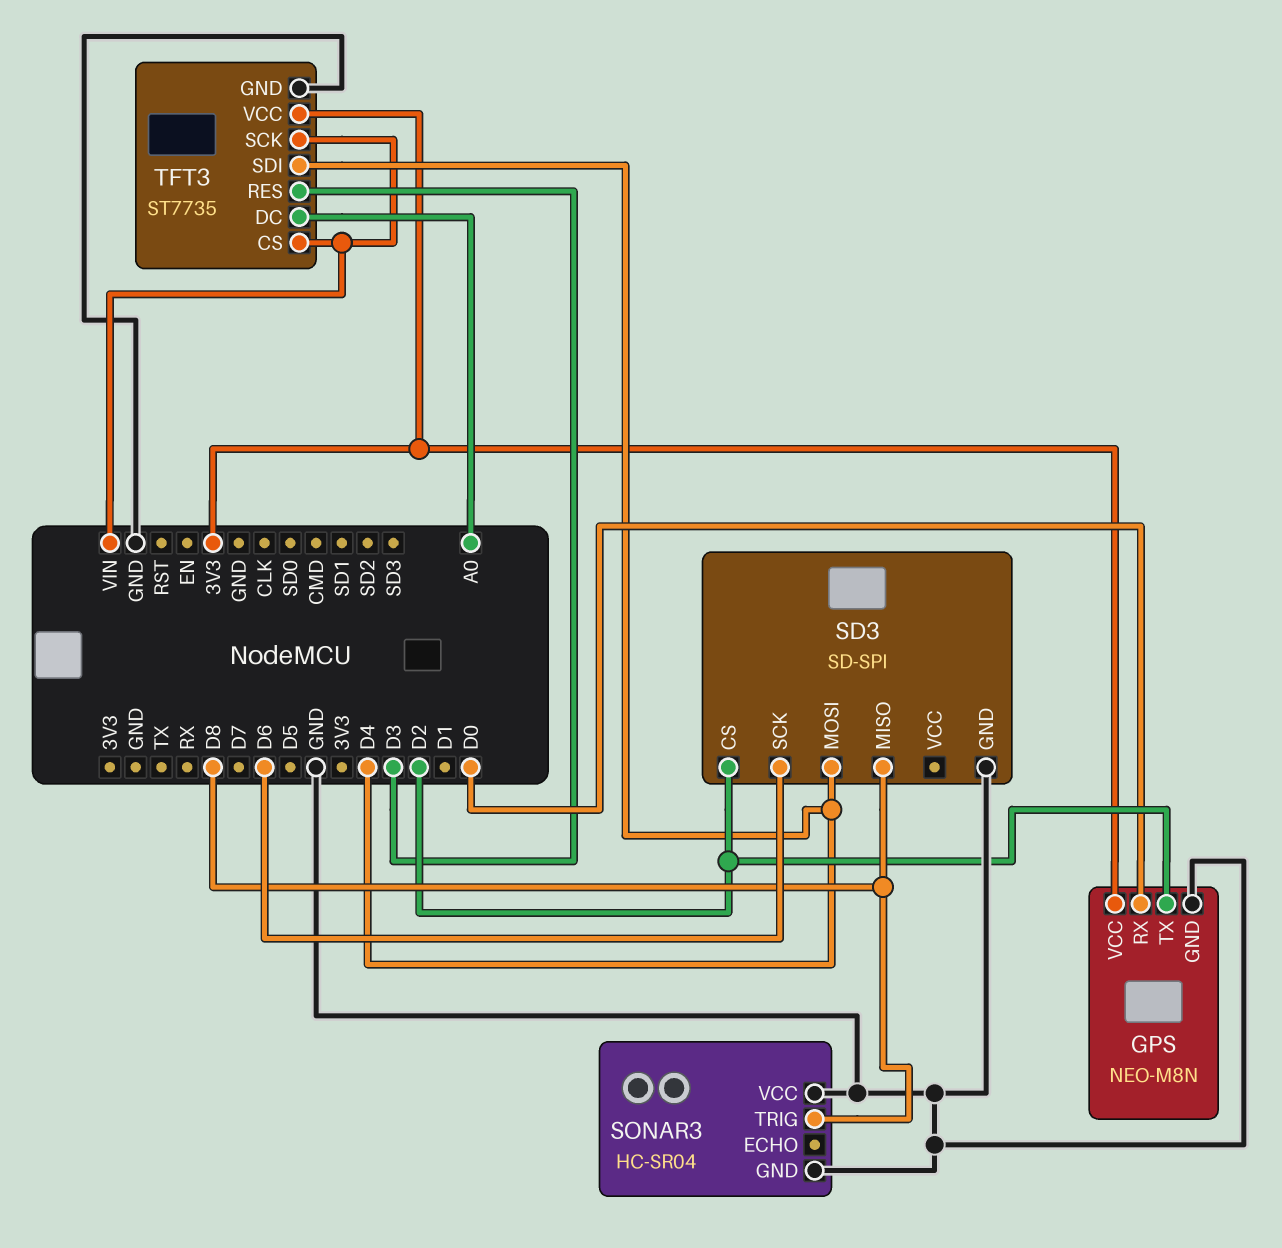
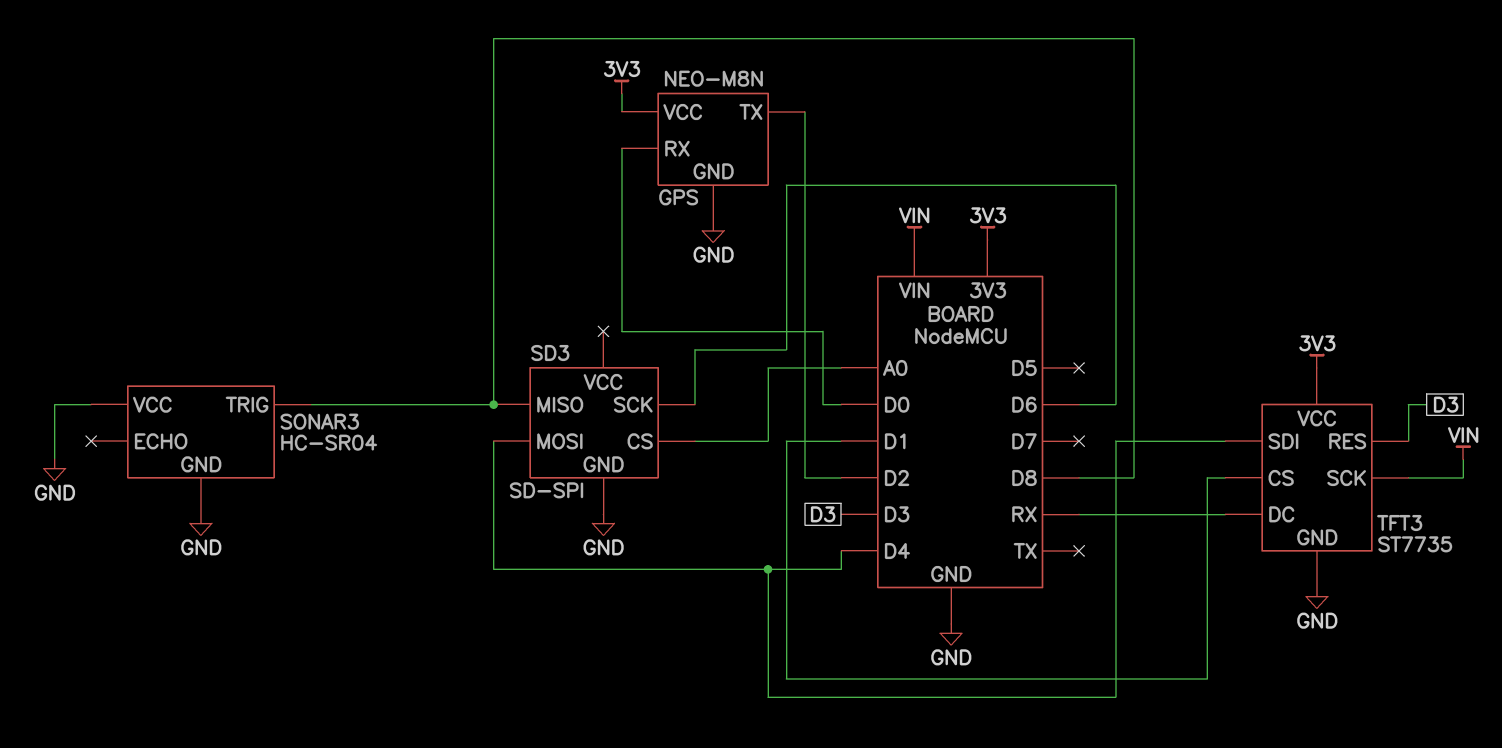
SD3 pin CS: D2 -> A0
TFT3 pin CS: VIN -> D1
TFT3 pin DC: A0 -> RX

